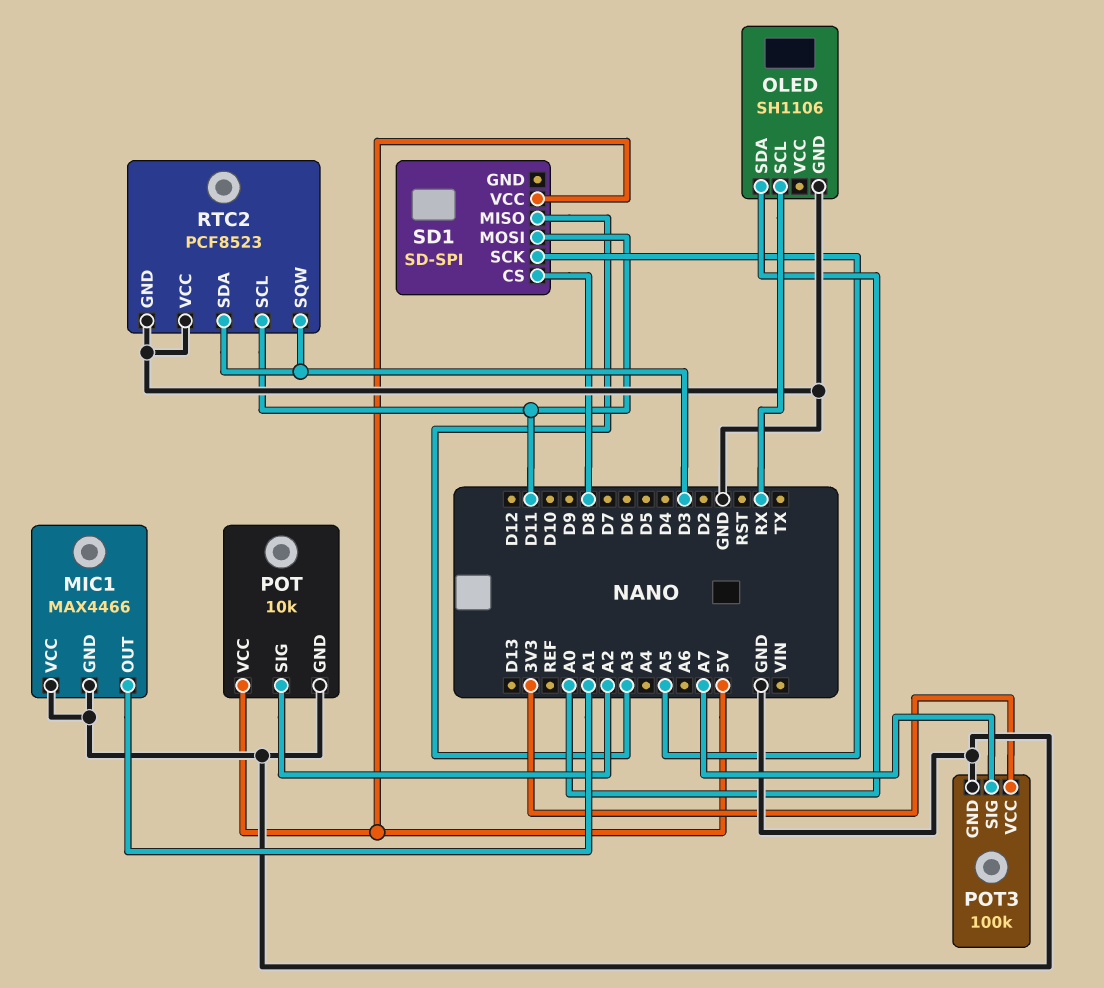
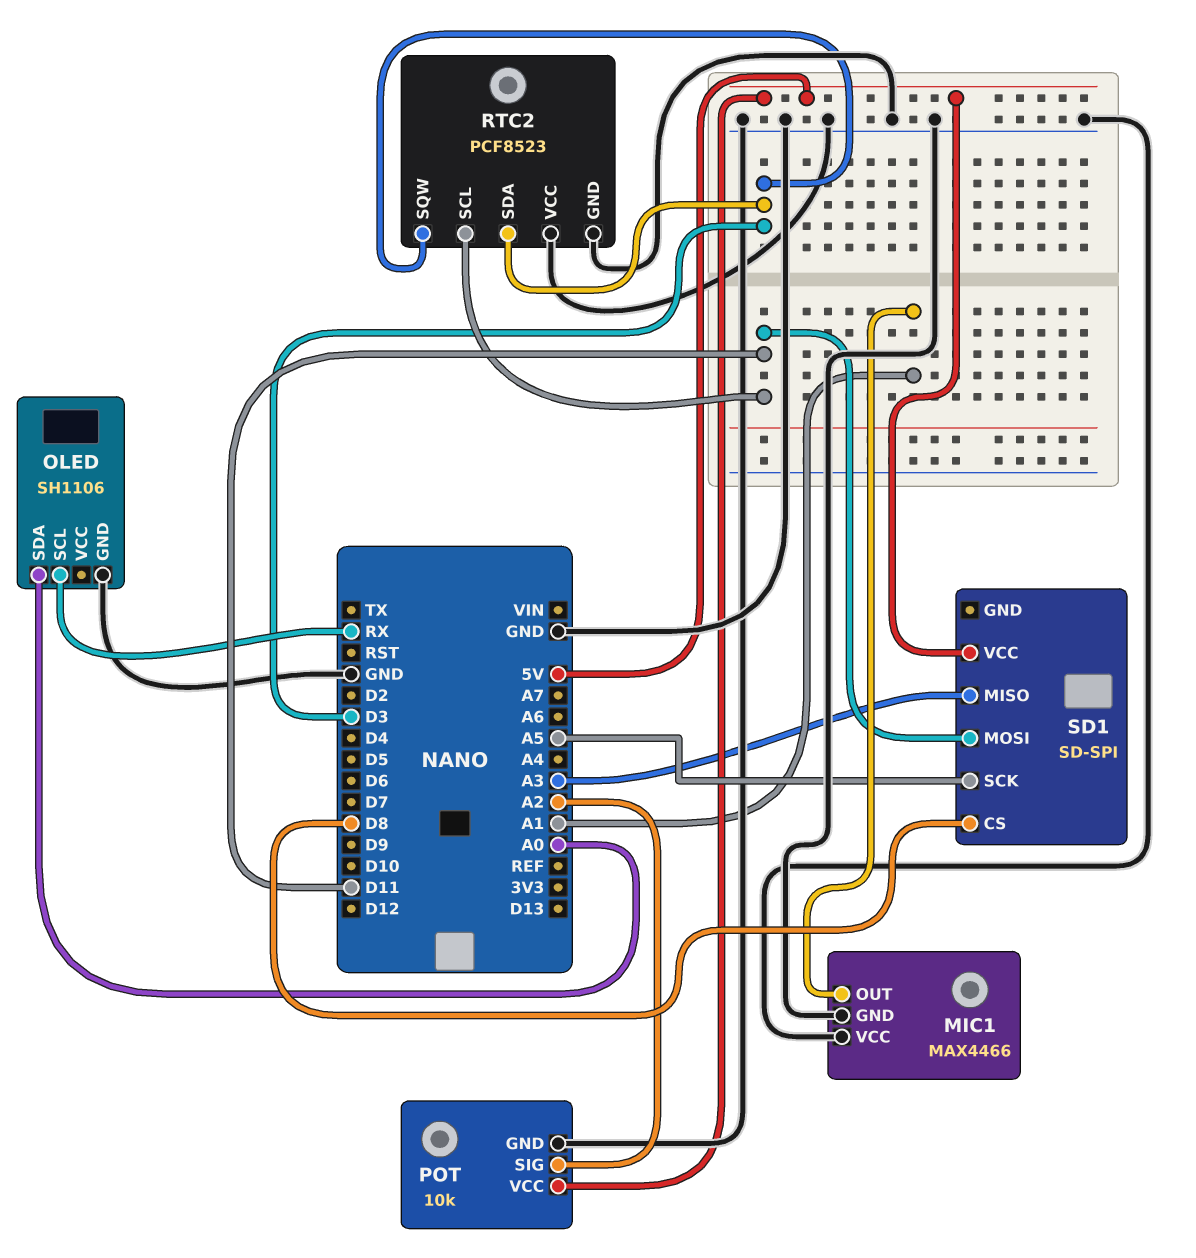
POT3: 100k -> none
POT3 pin GND: GND -> none
POT3 pin SIG: A7 -> none
POT3 pin VCC: 3V3 -> none

